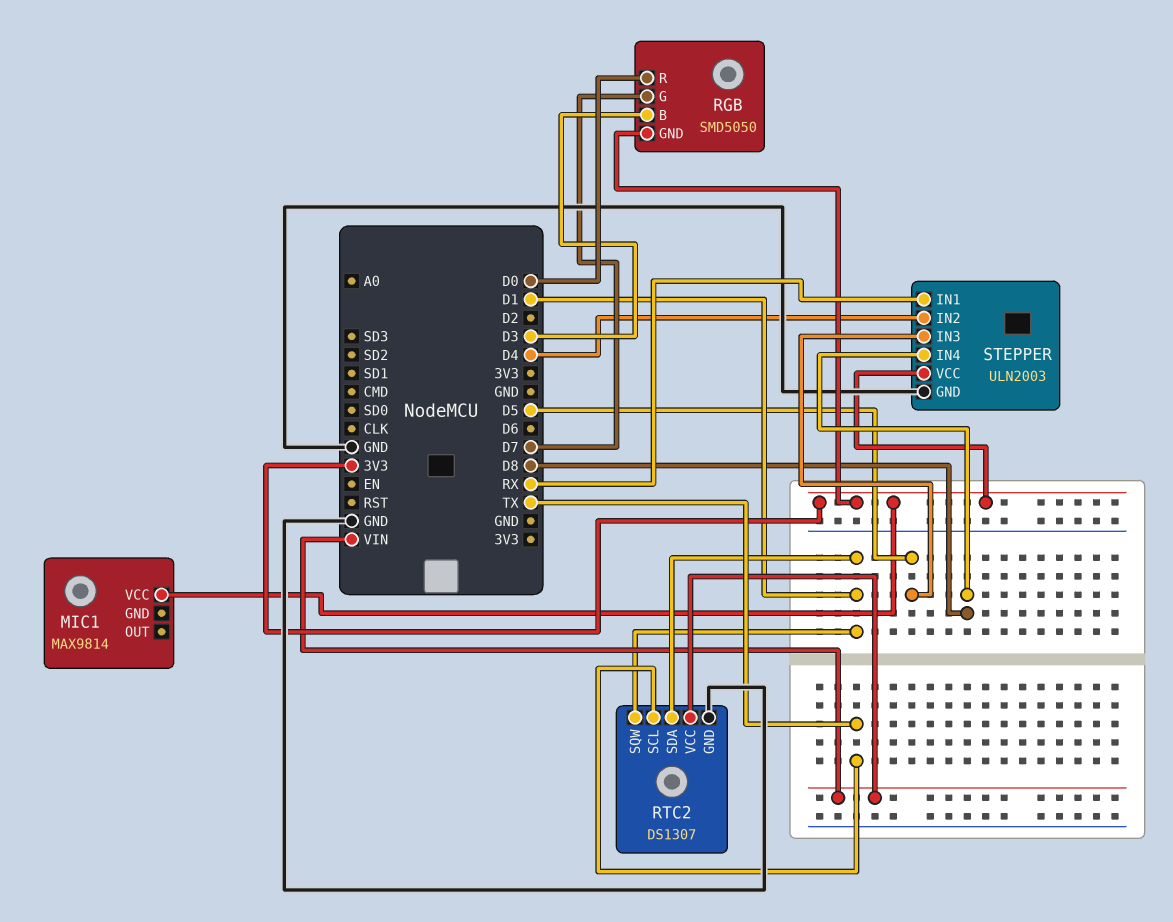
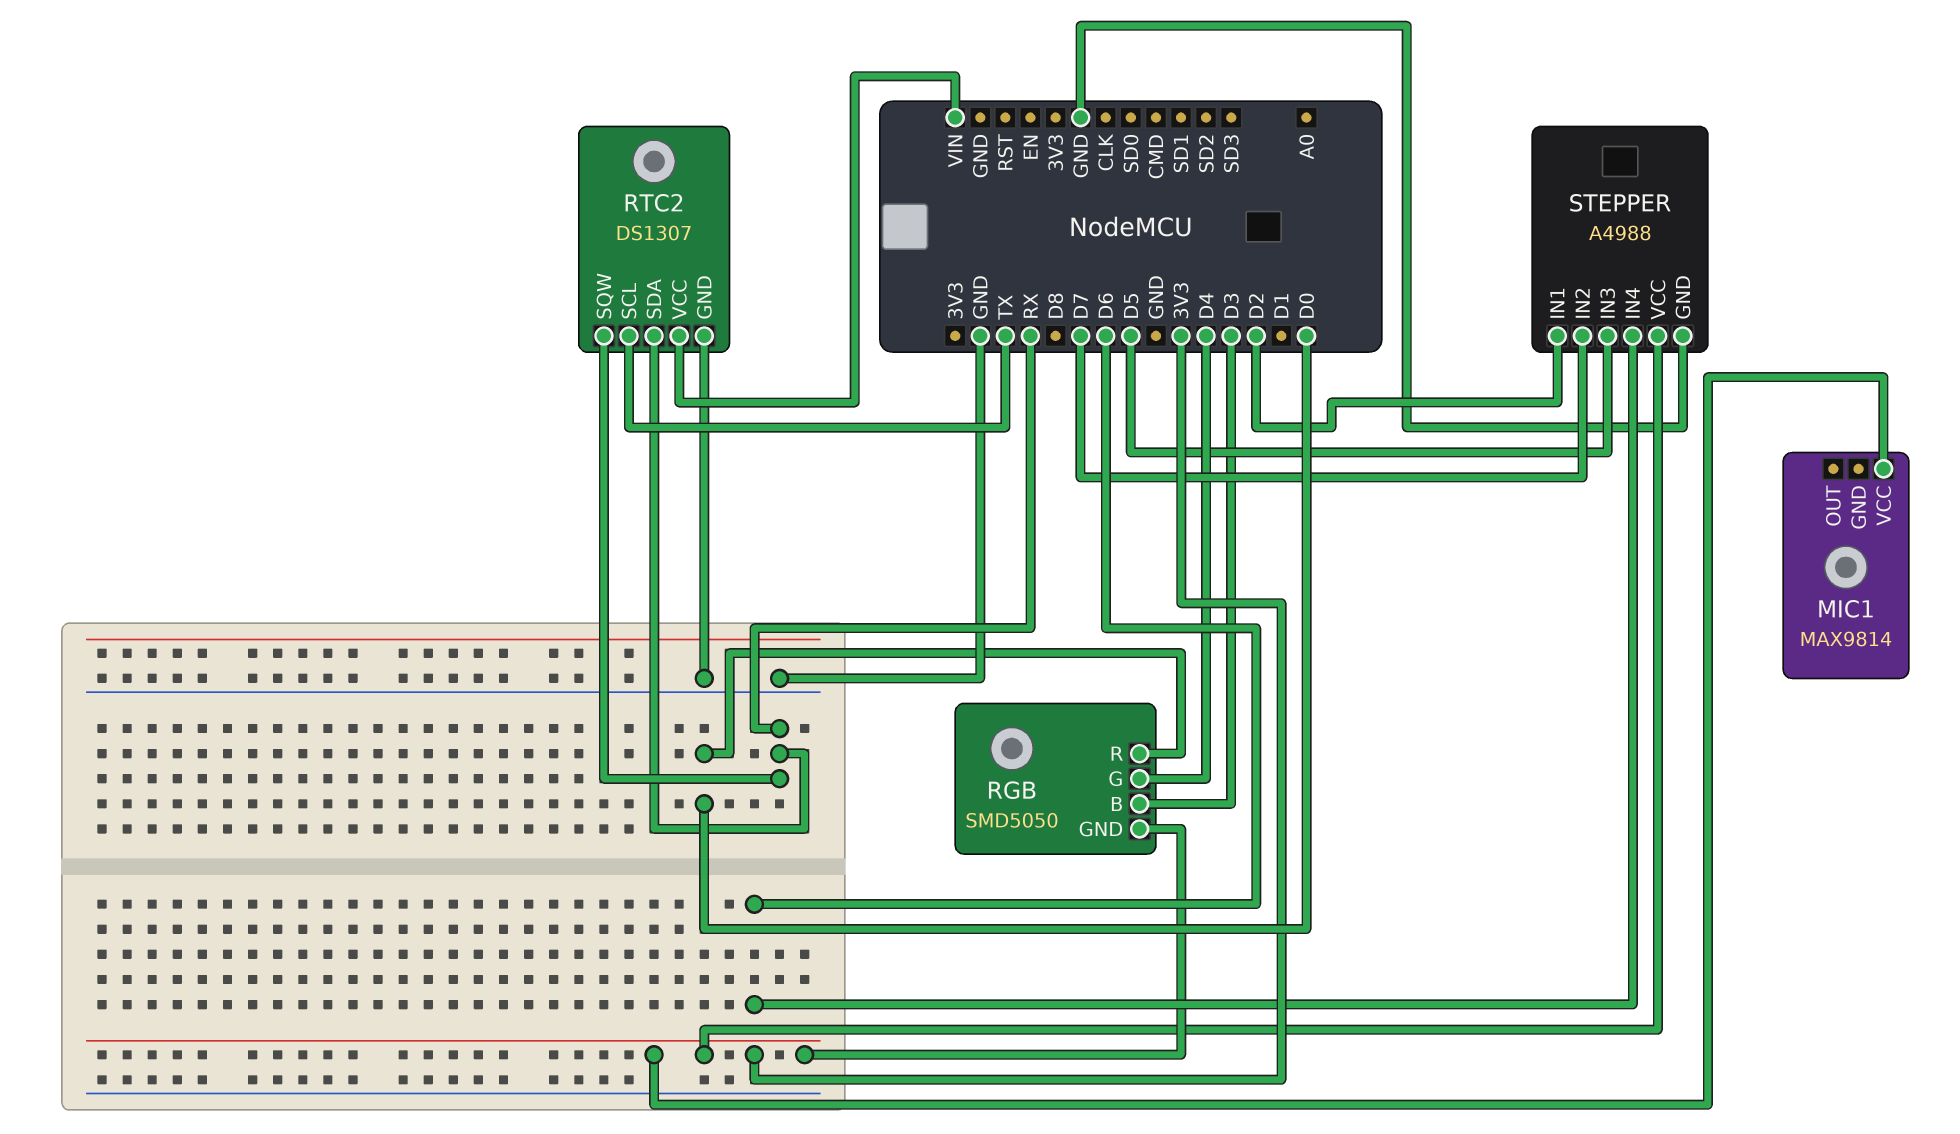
RGB pin G: D7 -> D4
RTC2 pin SDA: D1 -> RX
RTC2 pin SQW: D1 -> RX
STEPPER: ULN2003 -> A4988
STEPPER pin IN1: RX -> D2
STEPPER pin IN2: D4 -> D7
STEPPER pin IN4: D8 -> D6

